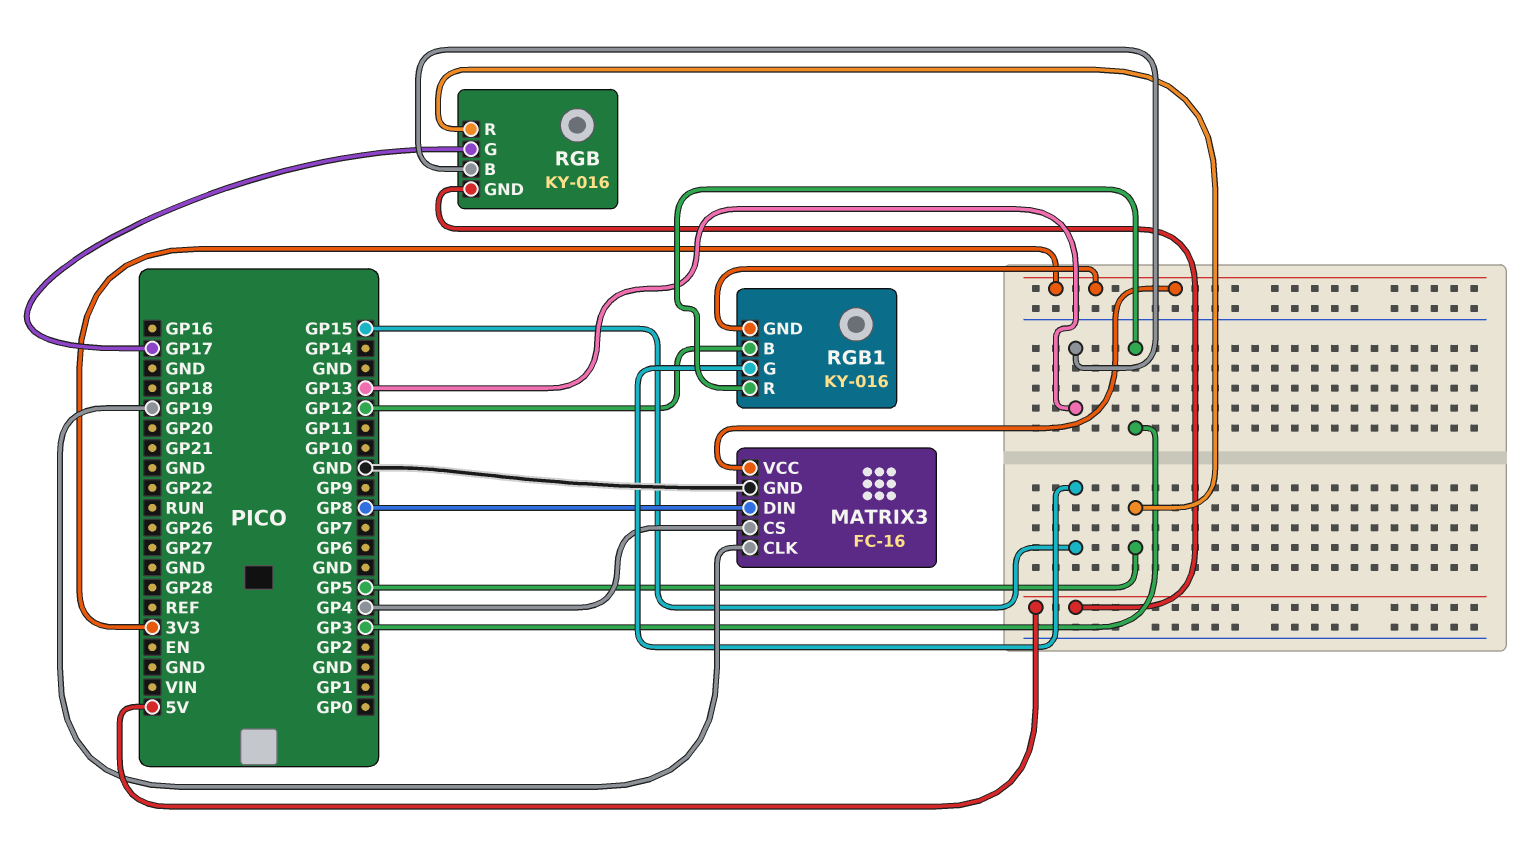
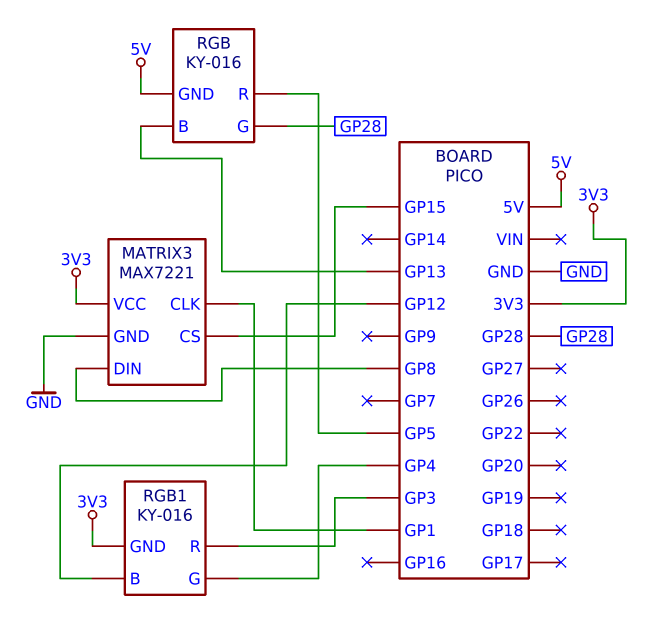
MATRIX3: FC-16 -> MAX7221
MATRIX3 pin CLK: GP19 -> GP1
MATRIX3 pin CS: GP4 -> GP15
RGB pin G: GP17 -> GP28
RGB1 pin G: GP15 -> GP4

